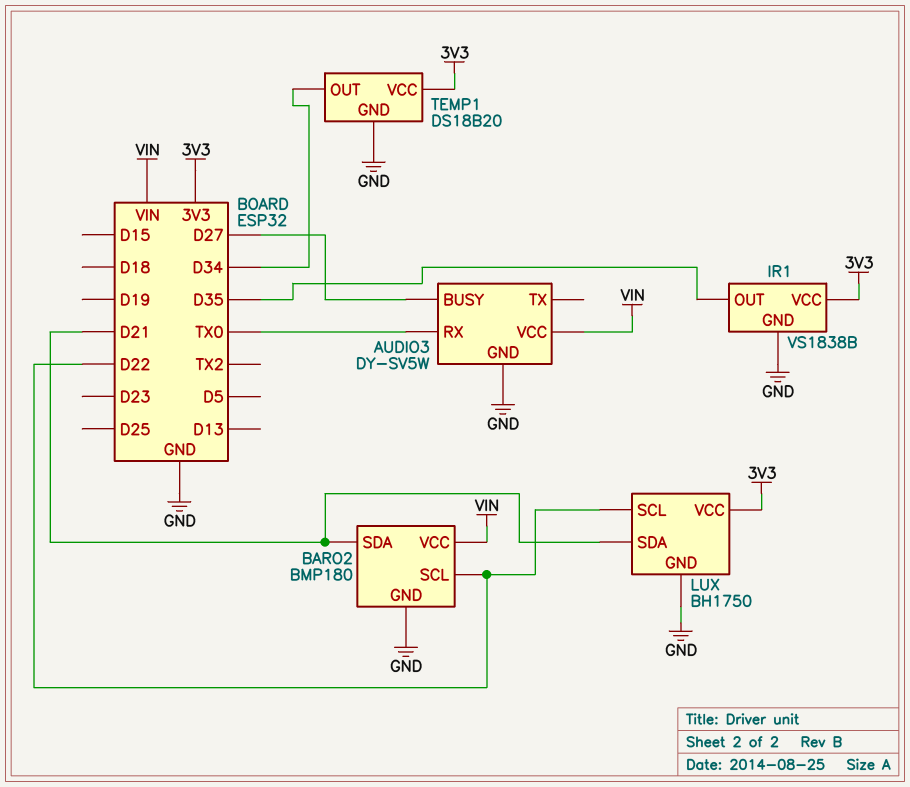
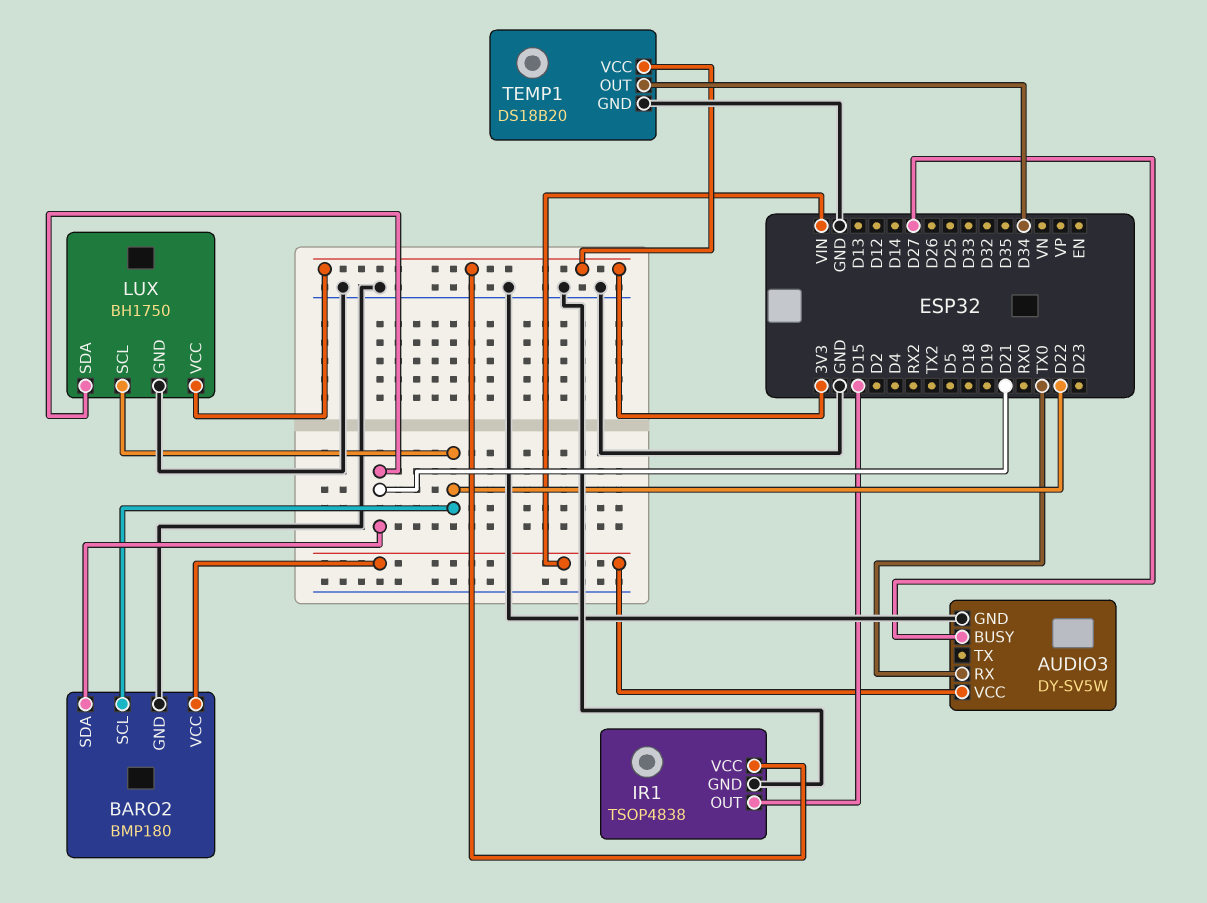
IR1: VS1838B -> TSOP4838
IR1 pin OUT: D35 -> D15

